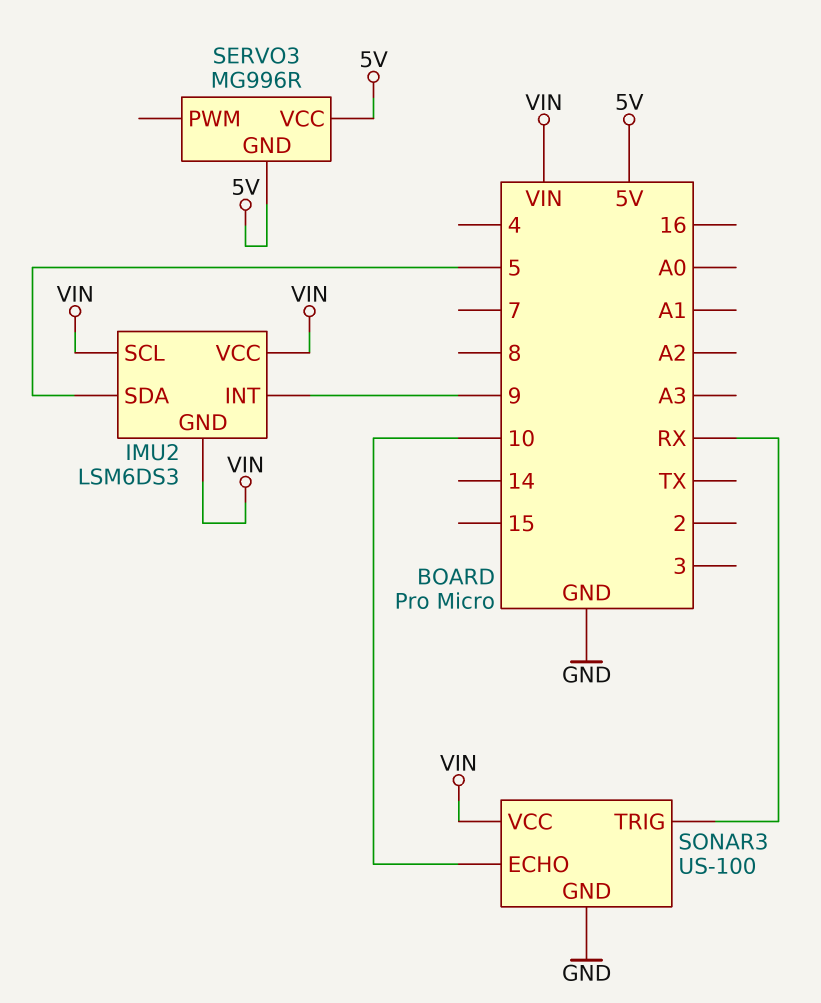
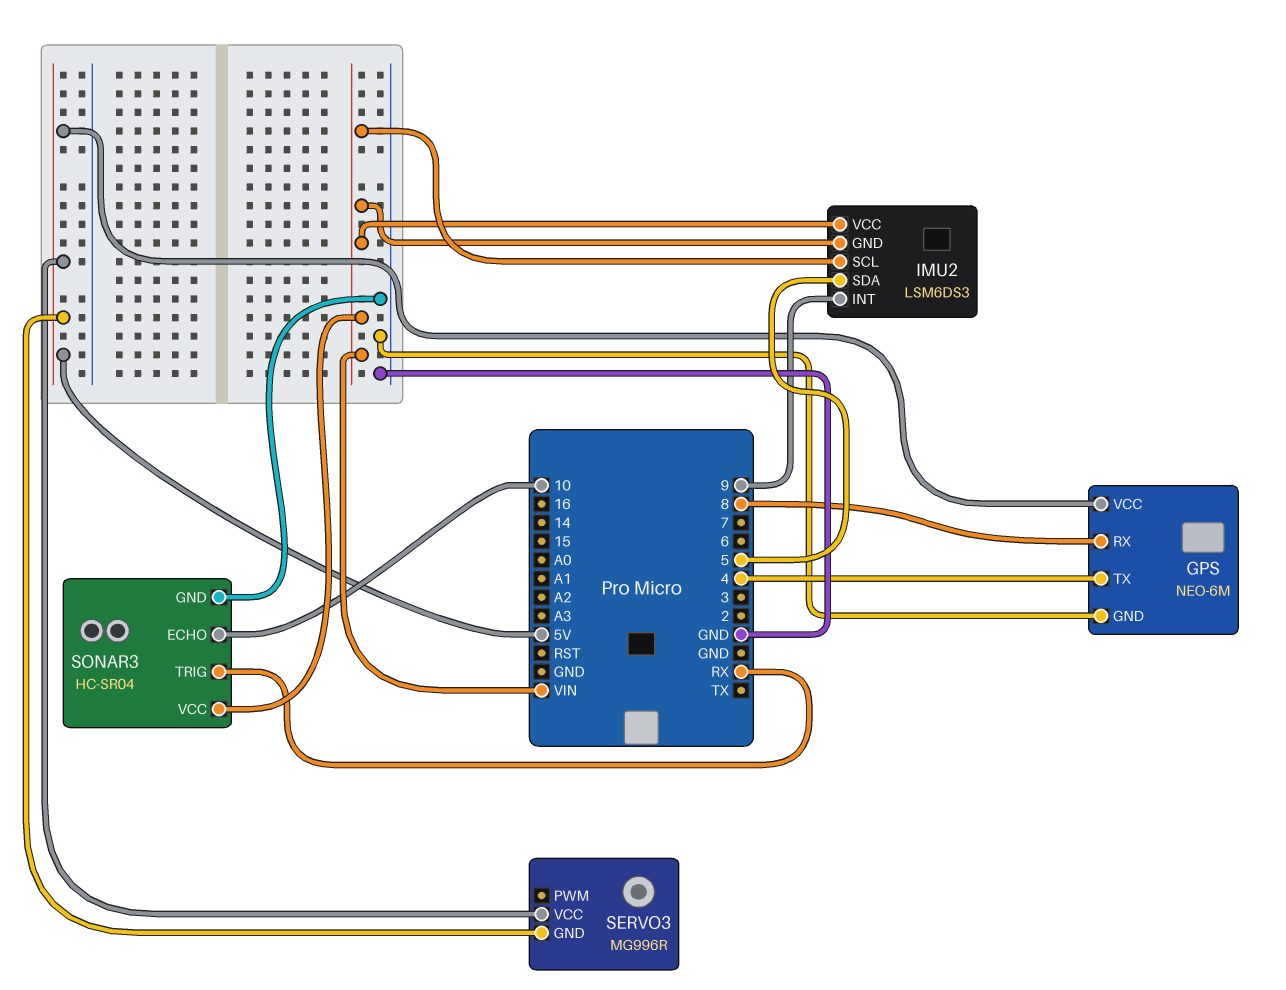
GPS: none -> NEO-6M
GPS pin GND: none -> GND
GPS pin RX: none -> 8
GPS pin TX: none -> 4
GPS pin VCC: none -> 5V
SONAR3: US-100 -> HC-SR04

